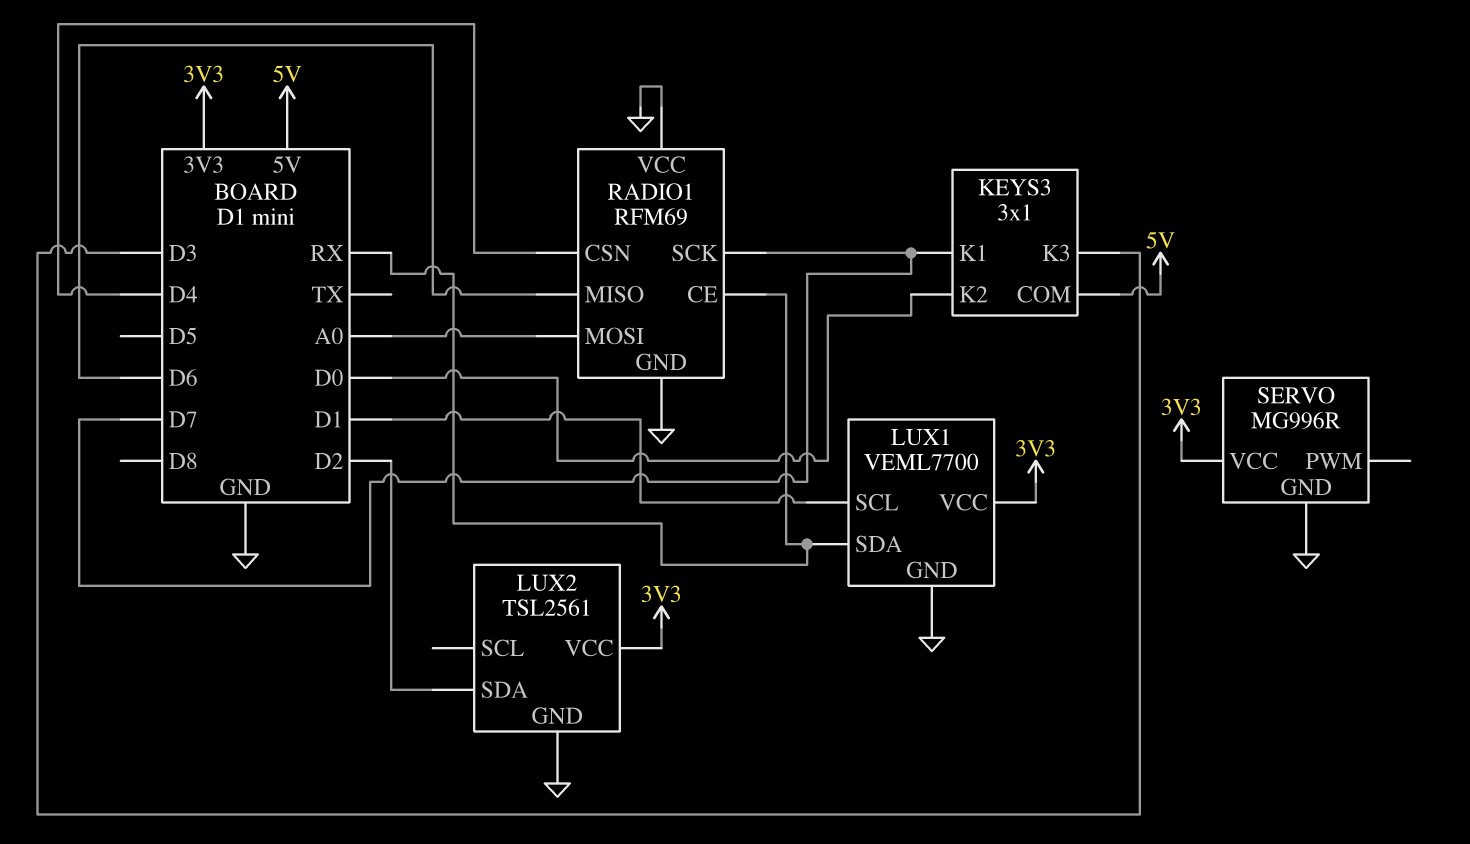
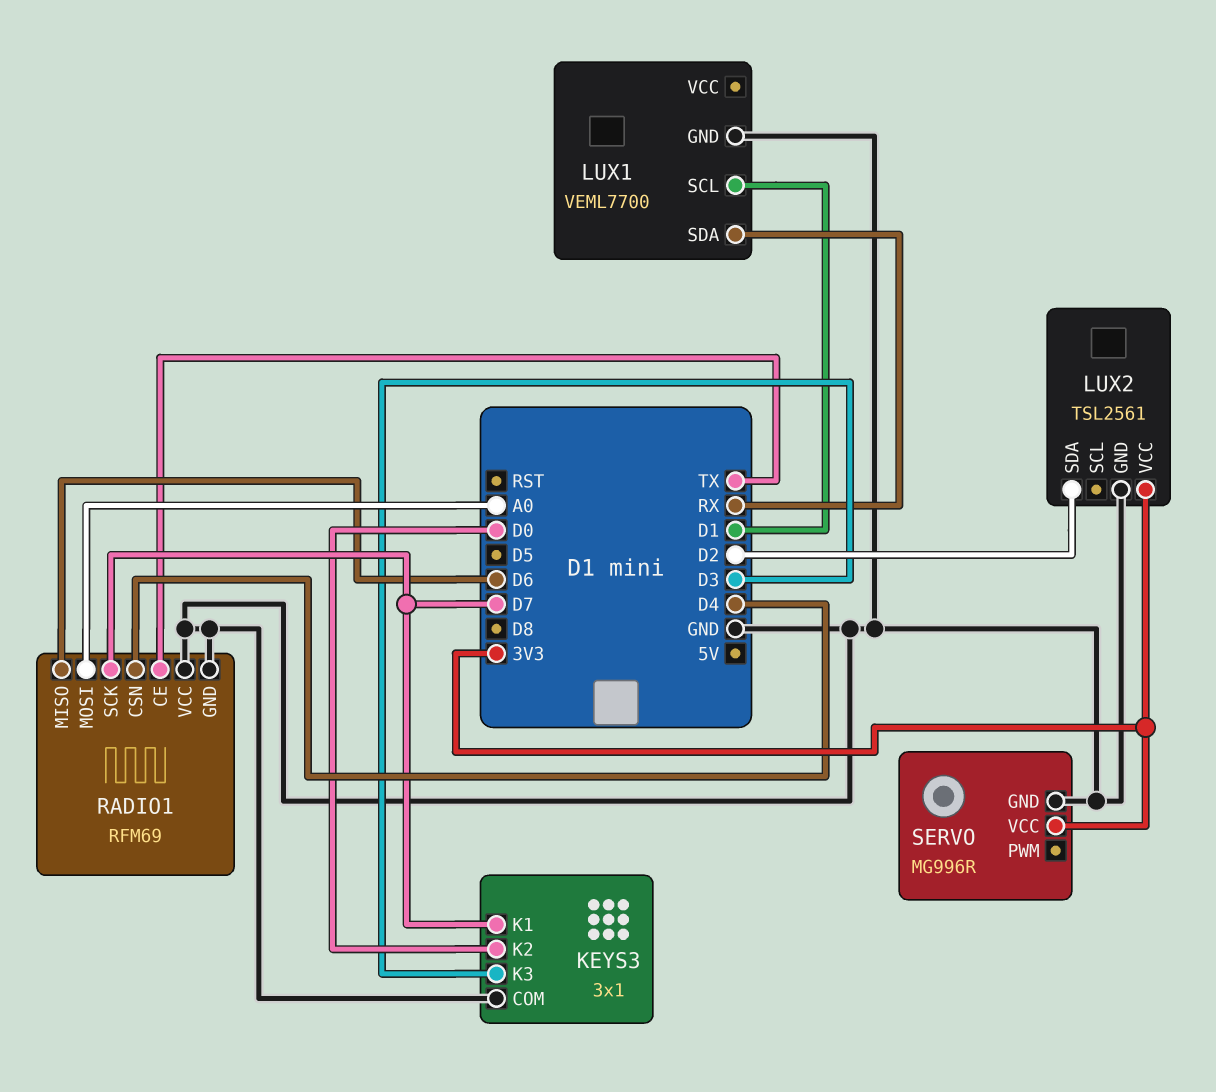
KEYS3 pin COM: 5V -> GND
LUX1 pin VCC: 3V3 -> none
RADIO1 pin CE: RX -> TX

